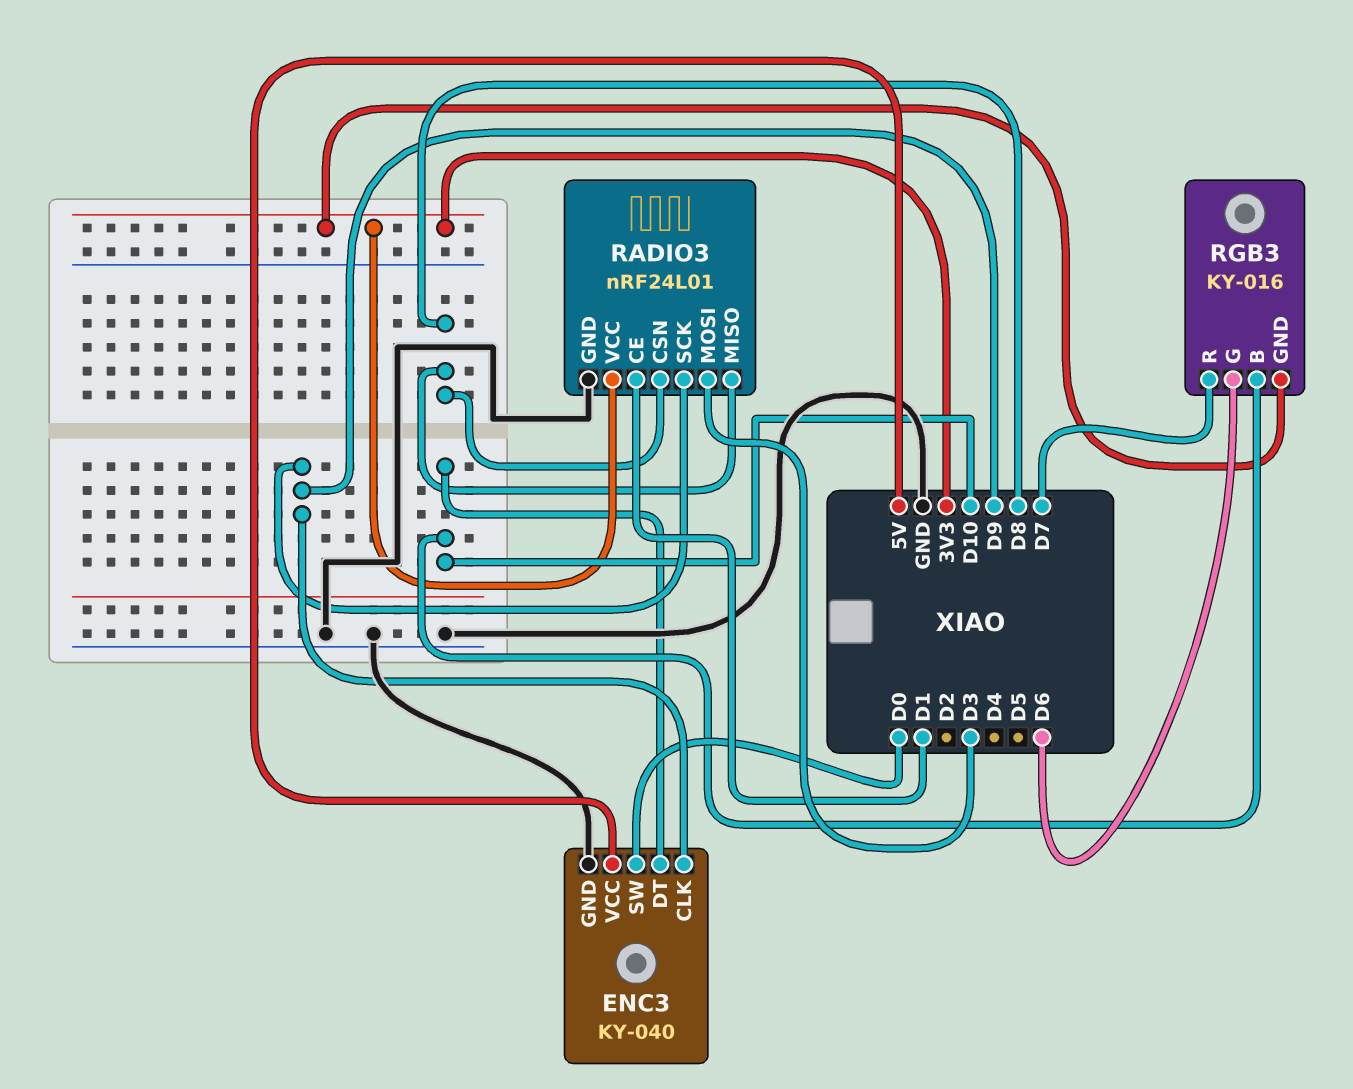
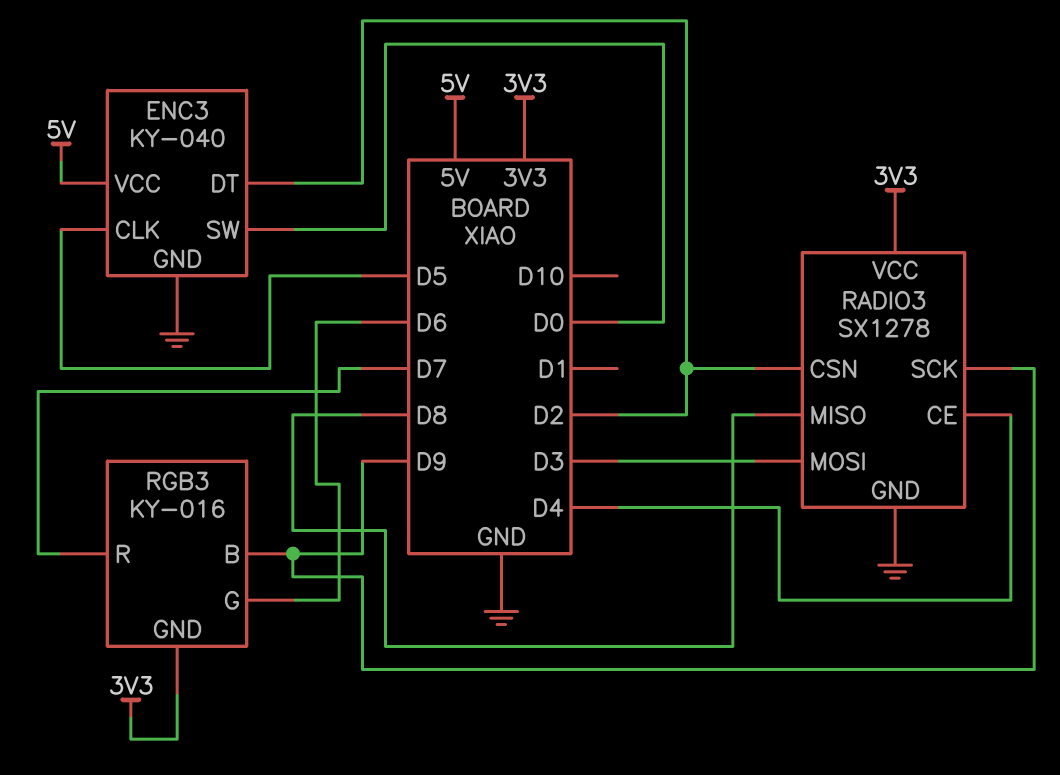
ENC3 pin CLK: D9 -> D5
ENC3 pin DT: D10 -> D2
RADIO3: nRF24L01 -> SX1278
RADIO3 pin CE: D1 -> D4
RADIO3 pin CSN: D8 -> D2
RGB3 pin B: D10 -> D9

